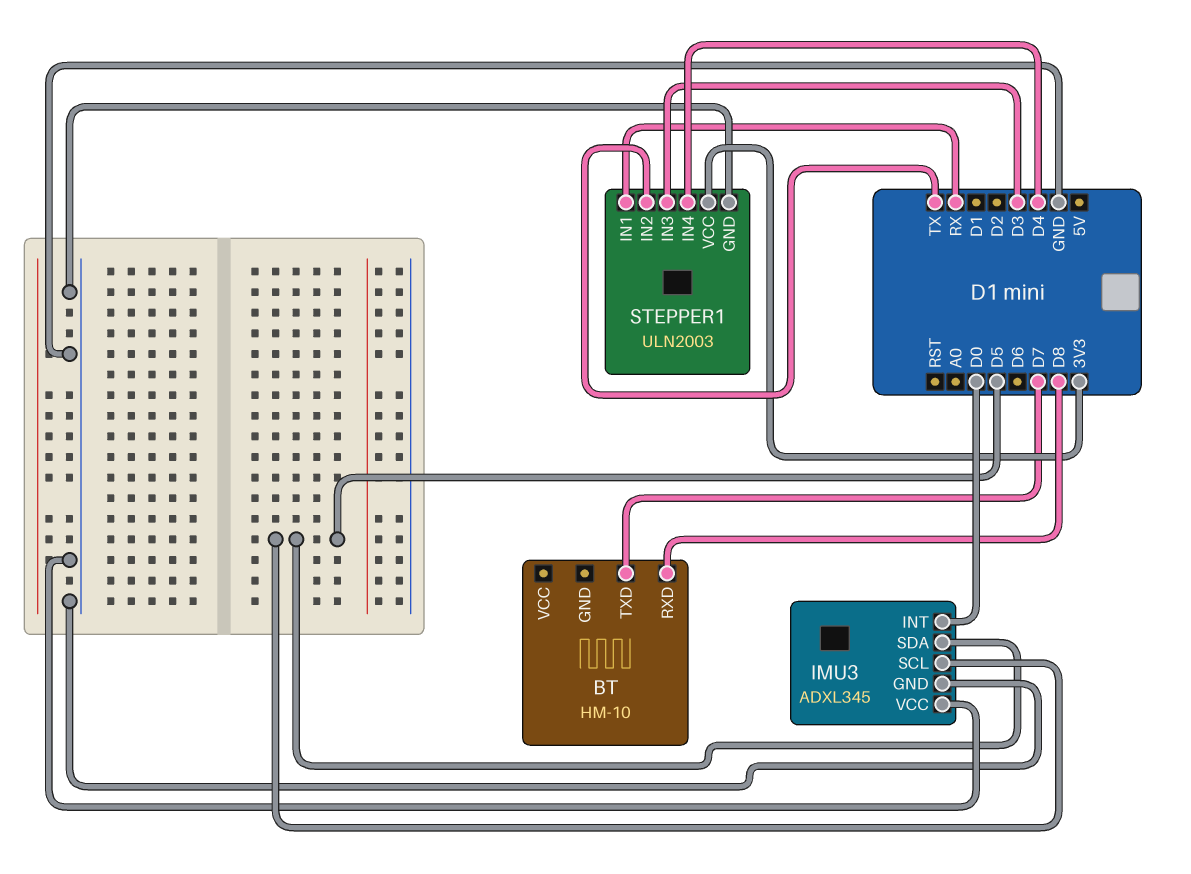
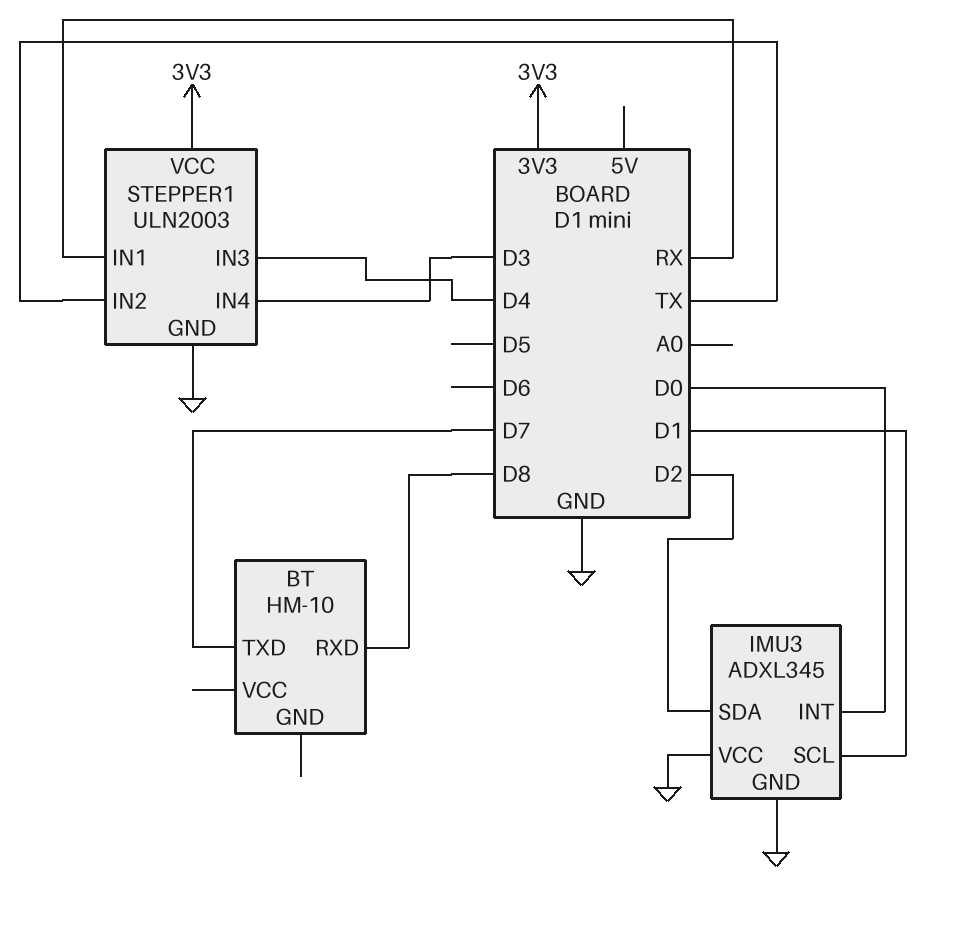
IMU3 pin SCL: D5 -> D1
IMU3 pin SDA: D5 -> D2
STEPPER1 pin IN3: D3 -> D4
STEPPER1 pin IN4: D4 -> D3

